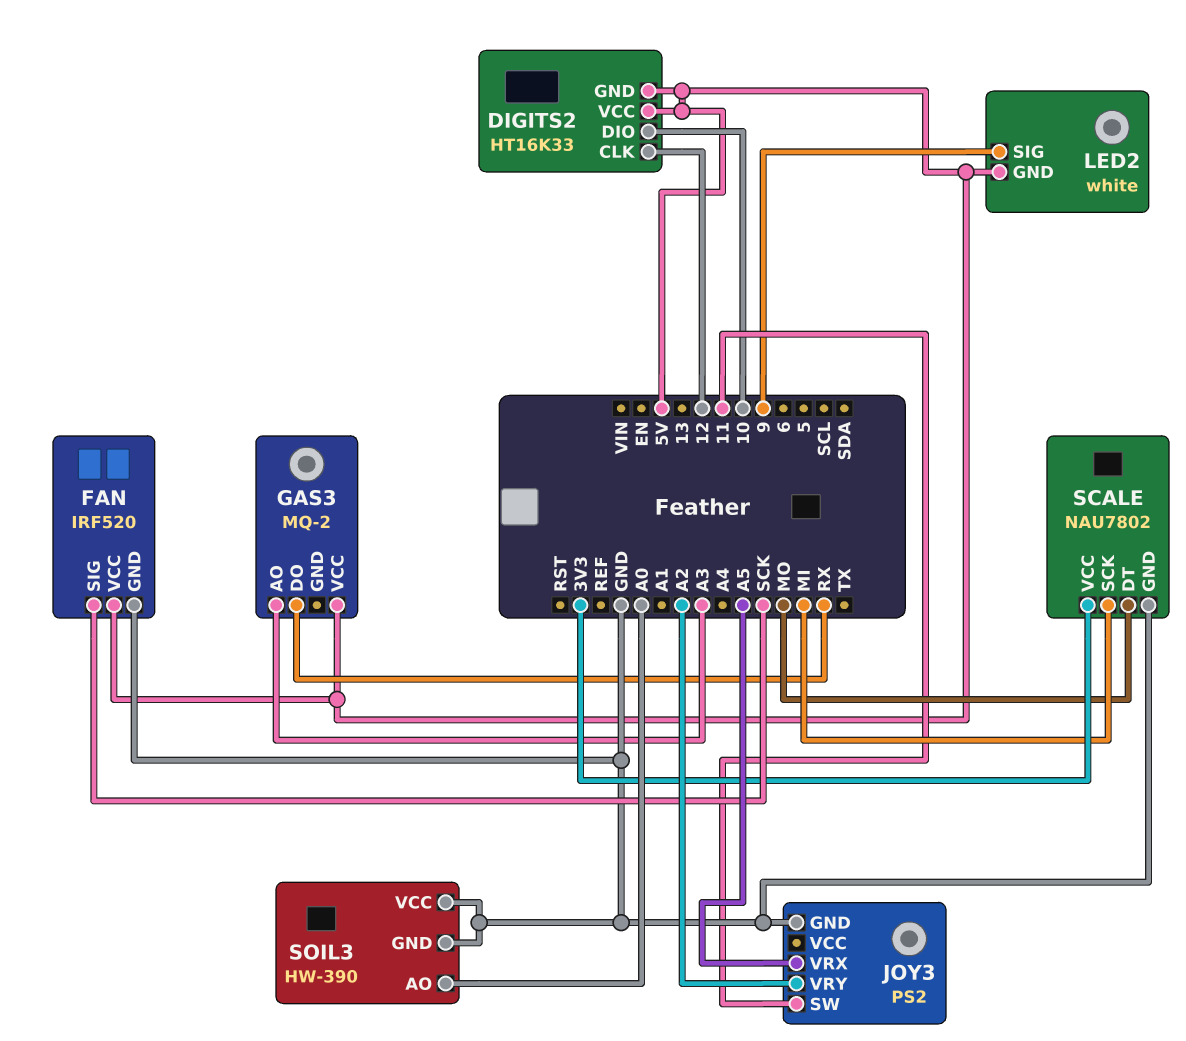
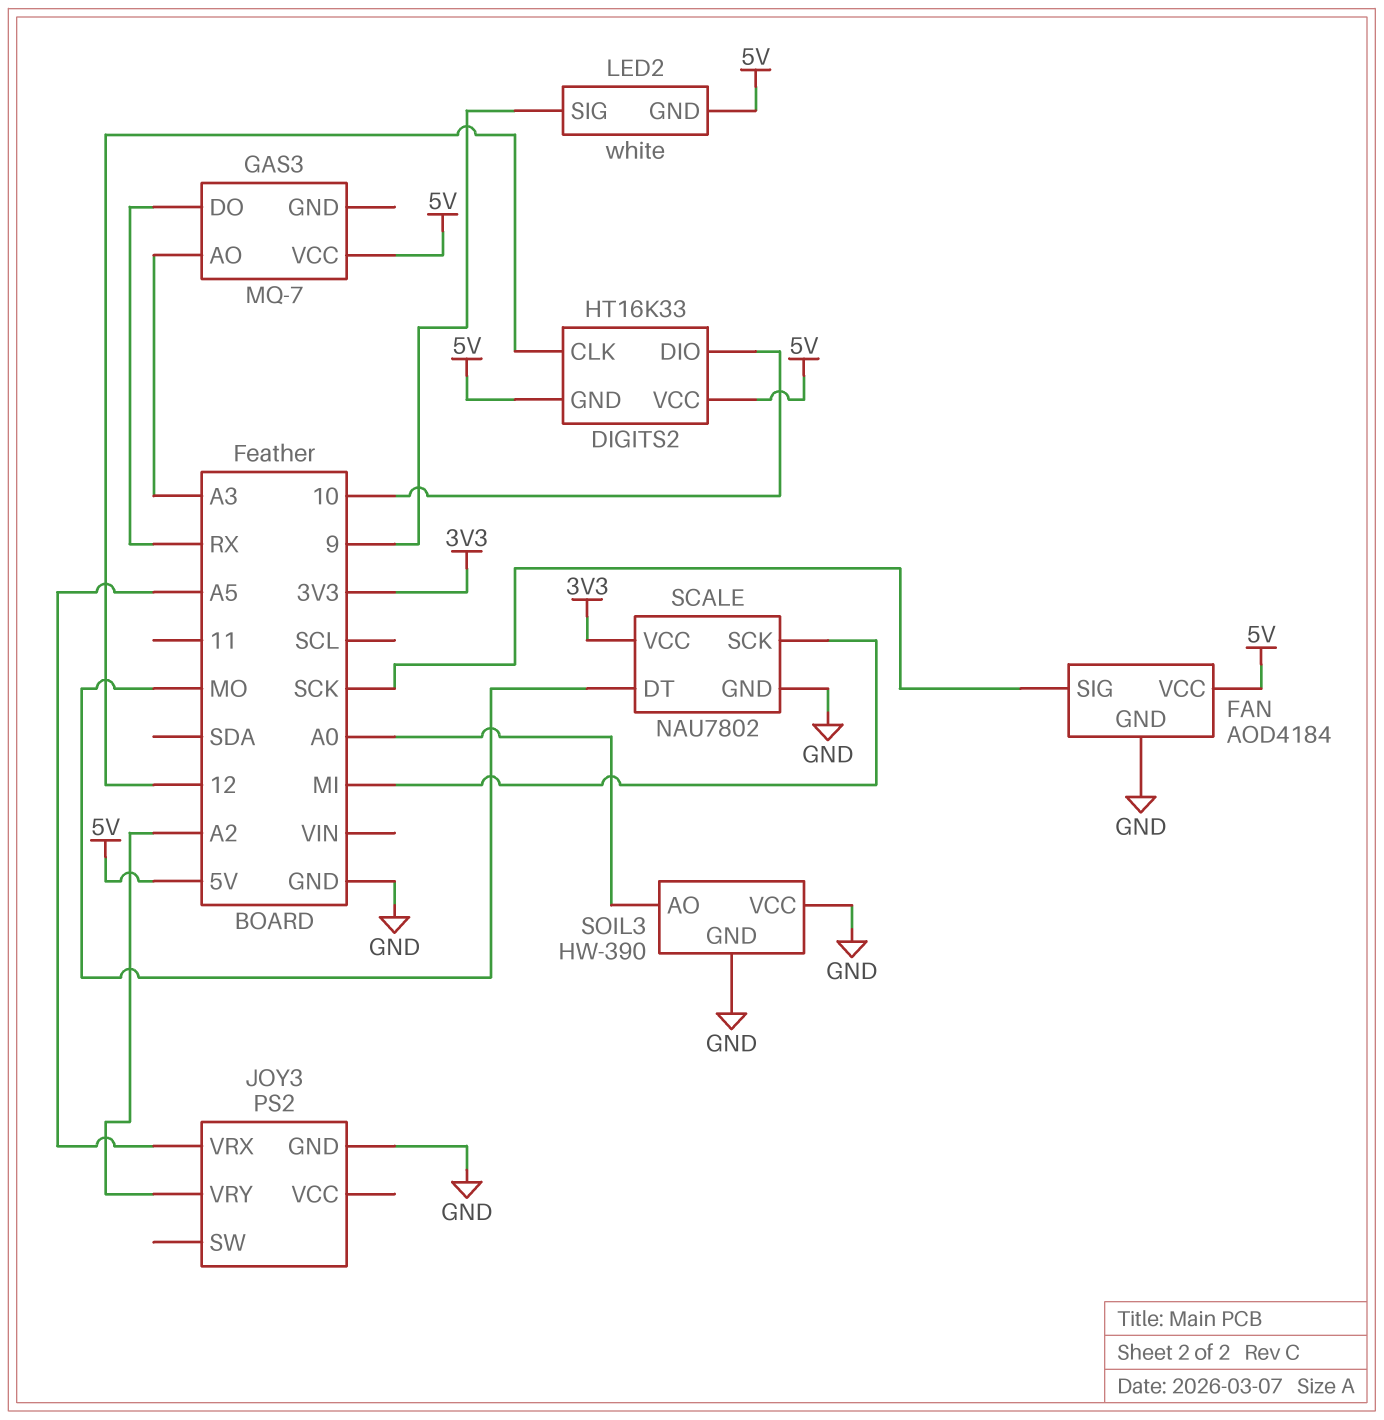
FAN: IRF520 -> AOD4184
GAS3: MQ-2 -> MQ-7
JOY3 pin SW: 11 -> none

